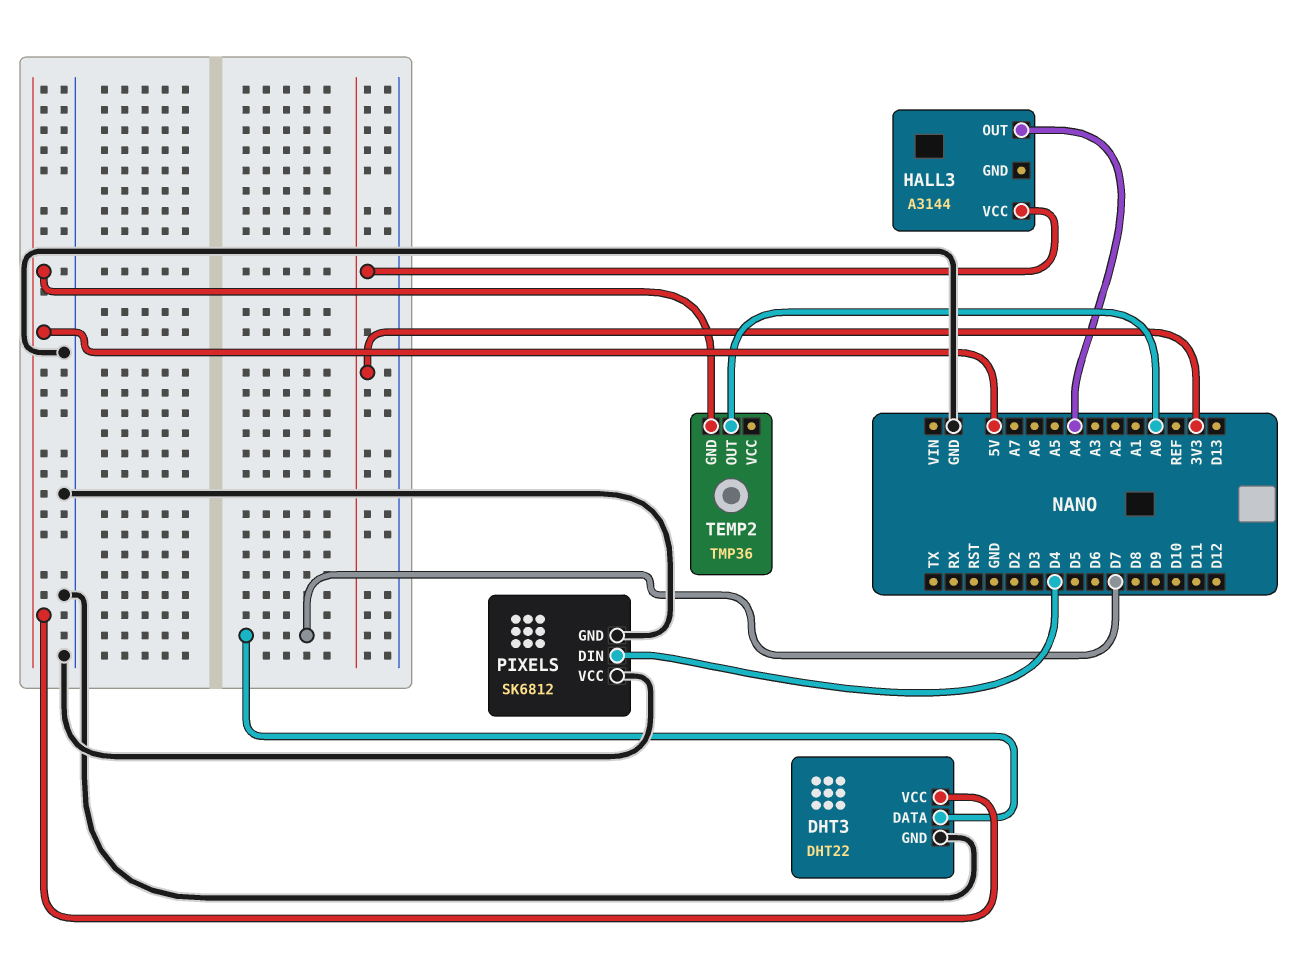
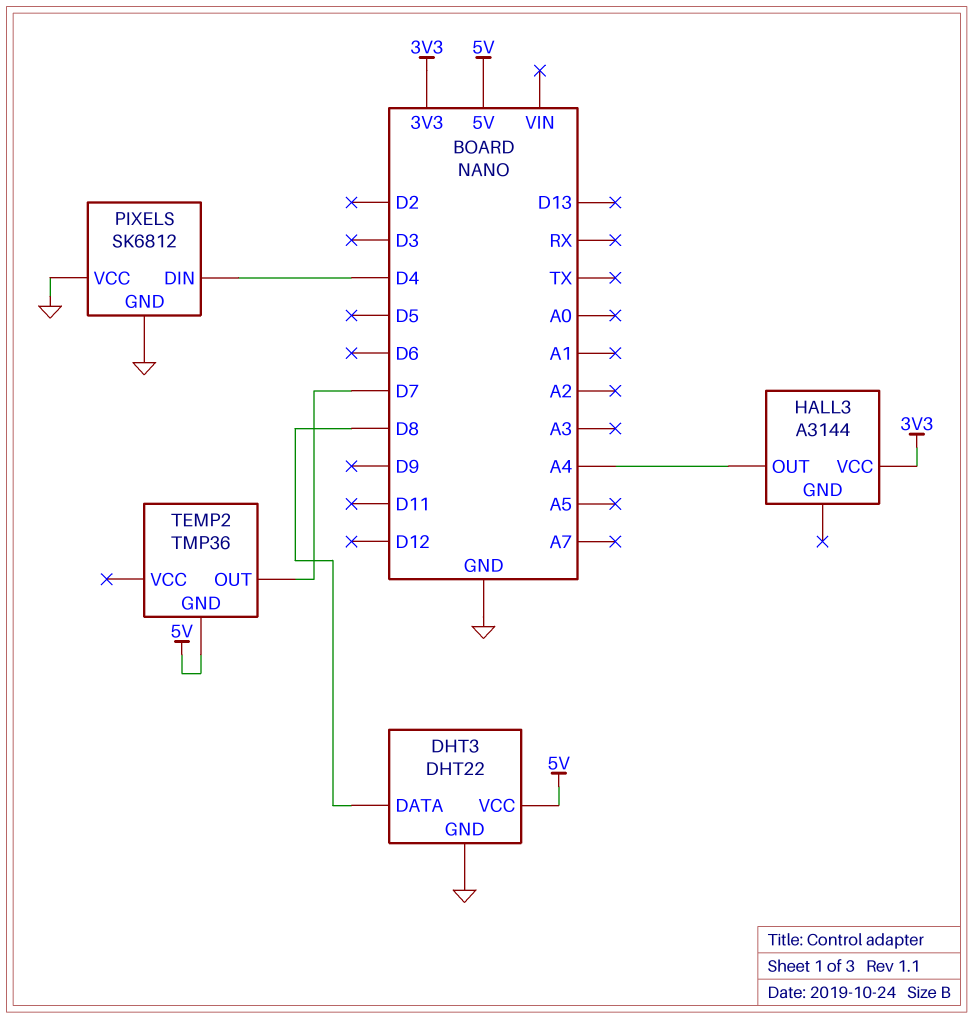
DHT3 pin DATA: D7 -> D8
TEMP2 pin OUT: A0 -> D7

